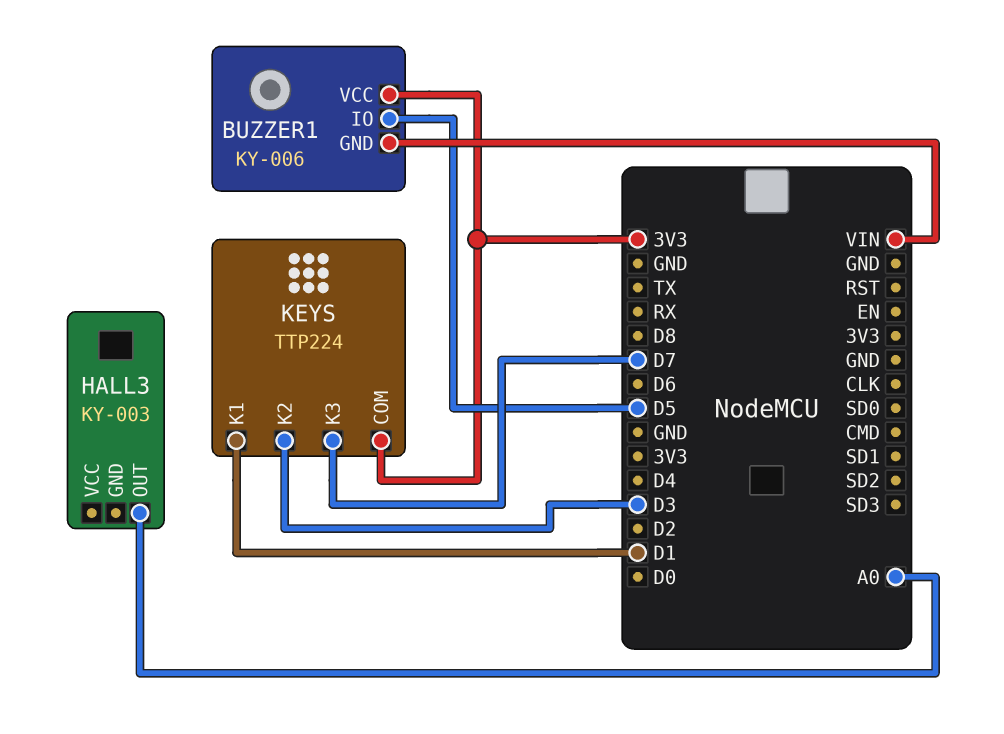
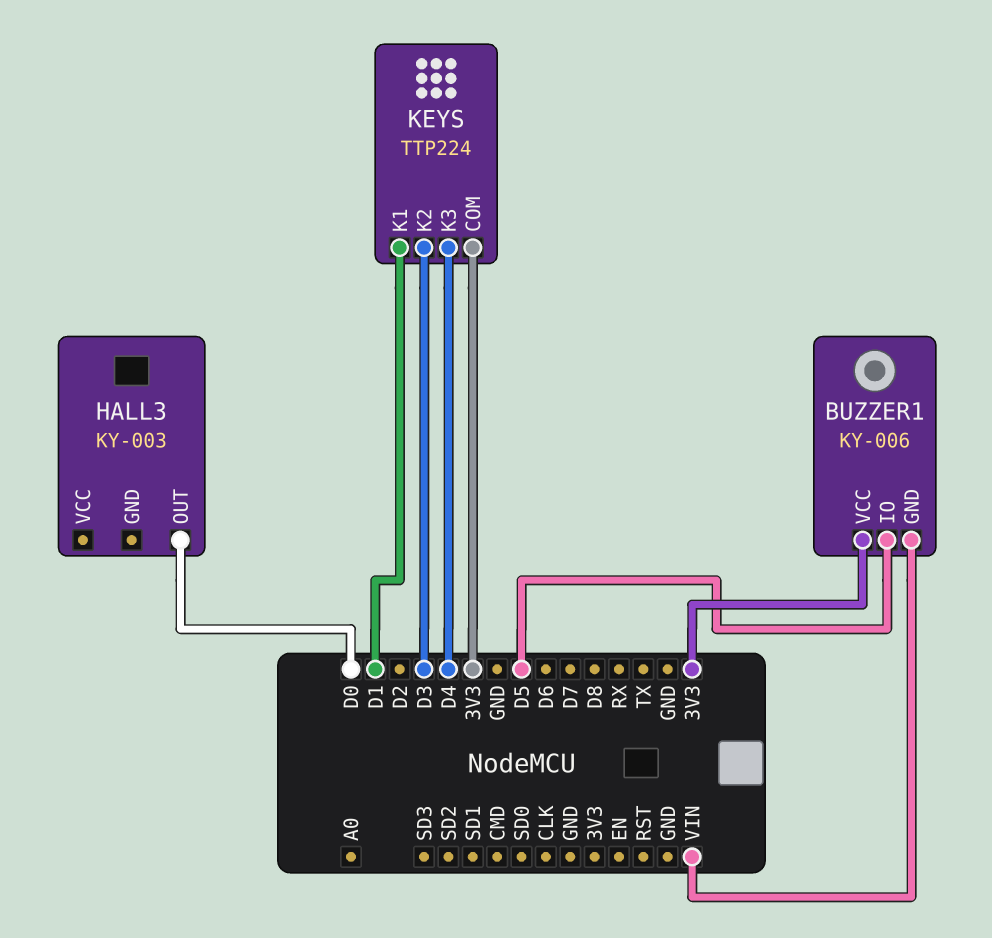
HALL3 pin OUT: A0 -> D0
KEYS pin K3: D7 -> D4

